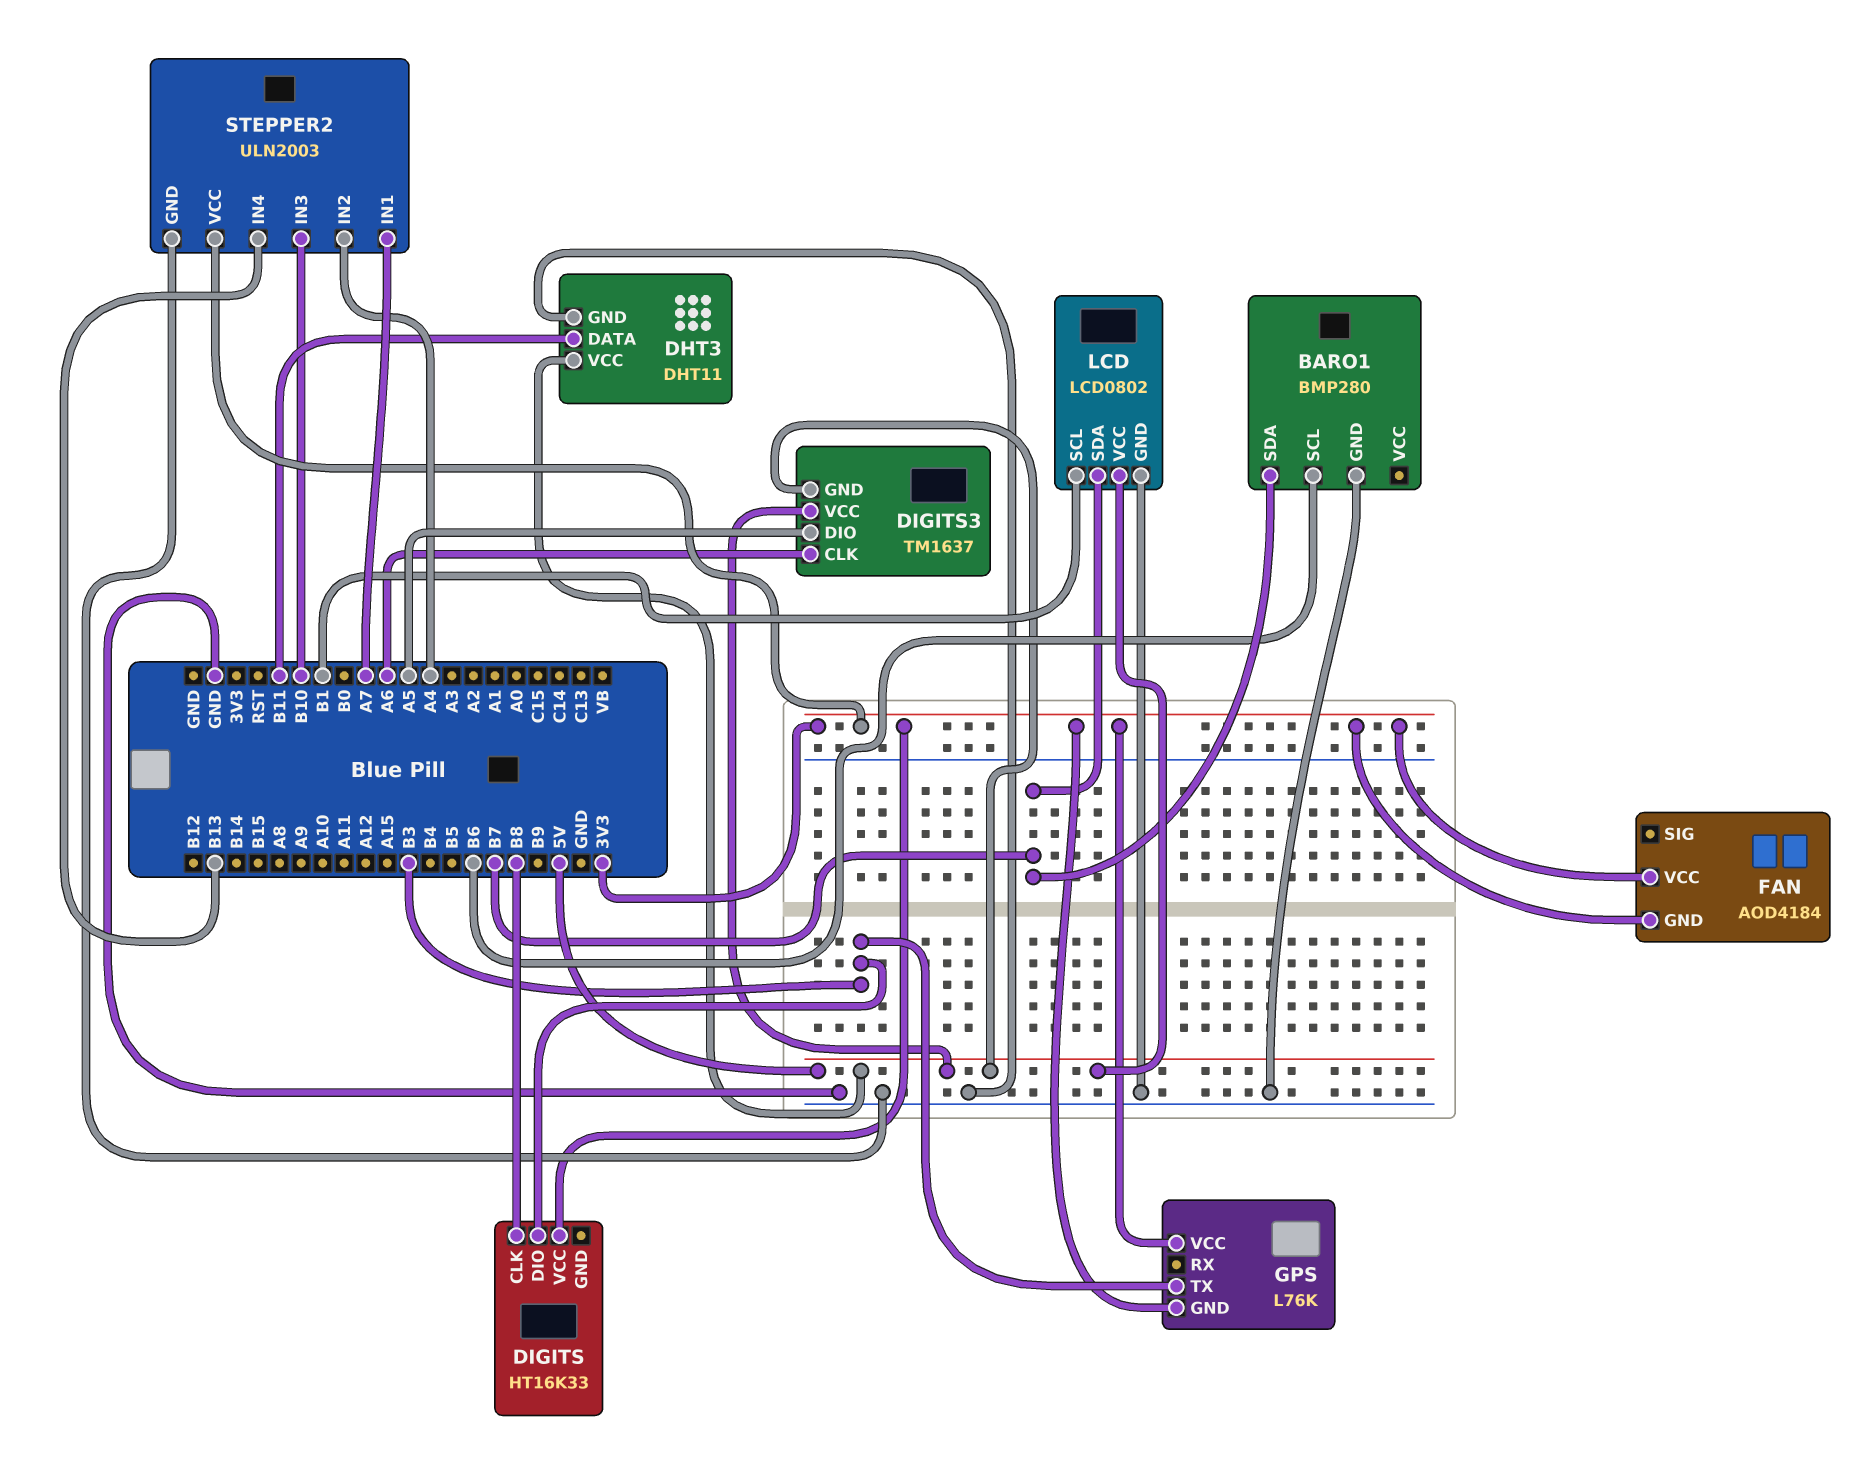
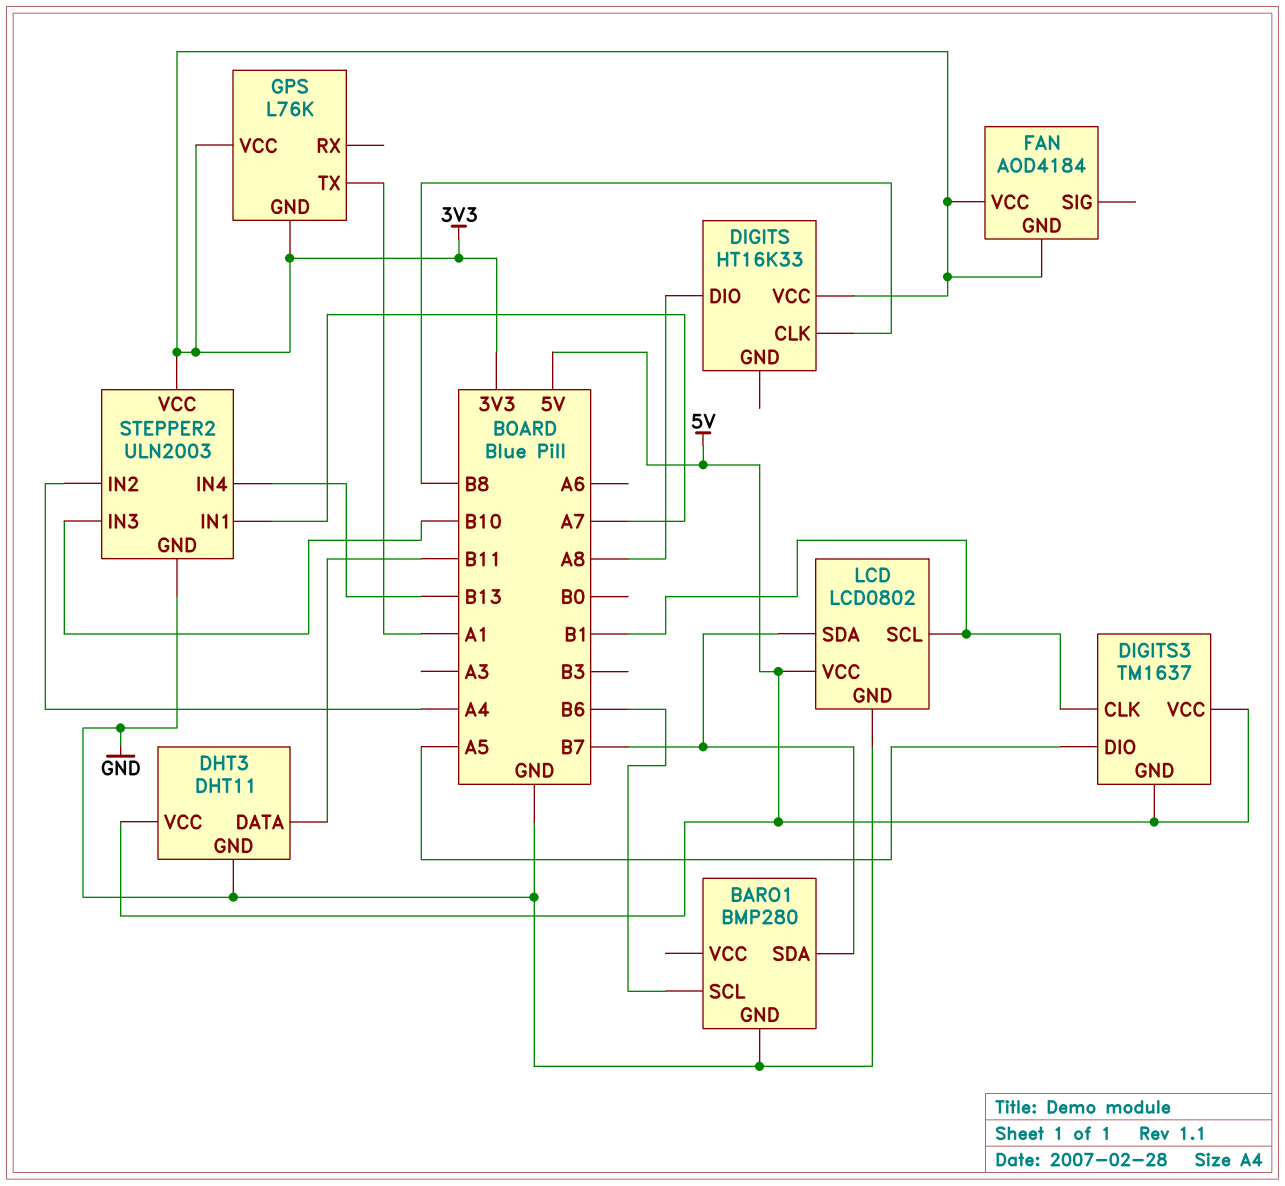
DIGITS pin DIO: B3 -> A8
DIGITS3 pin CLK: A6 -> B1
GPS pin TX: B3 -> A1

